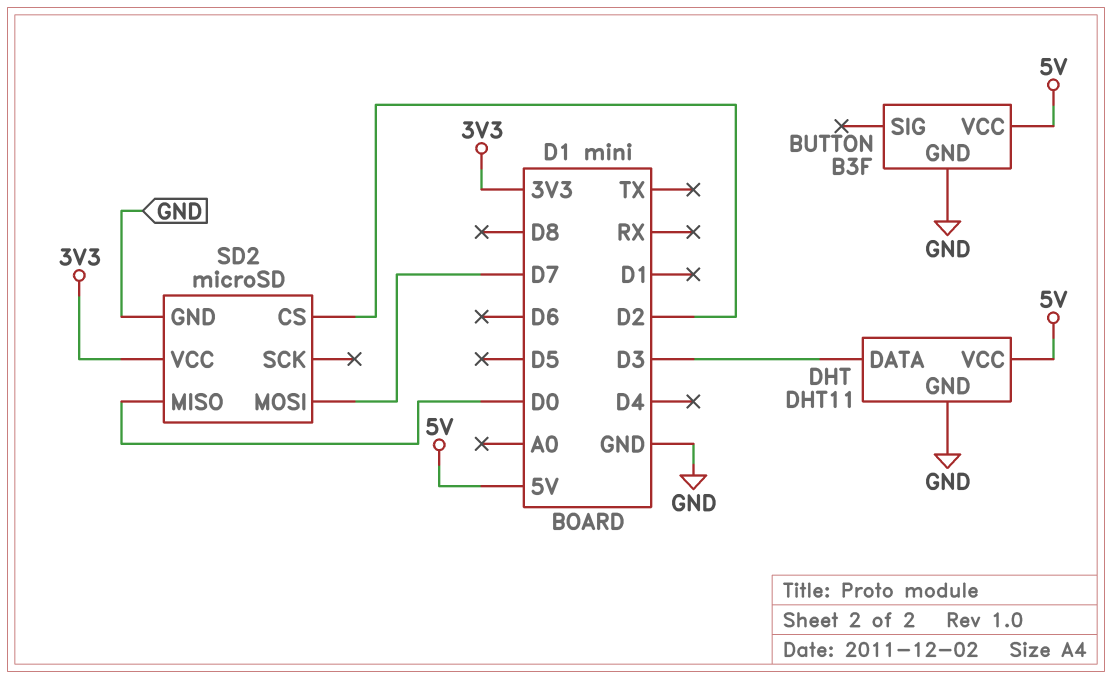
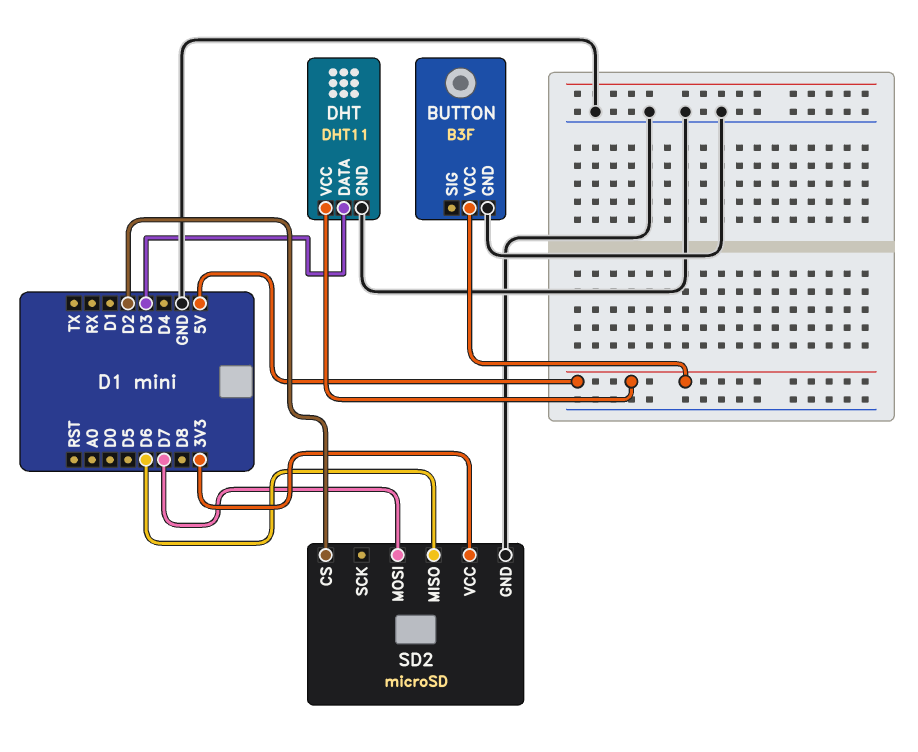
SD2 pin MISO: D0 -> D6

